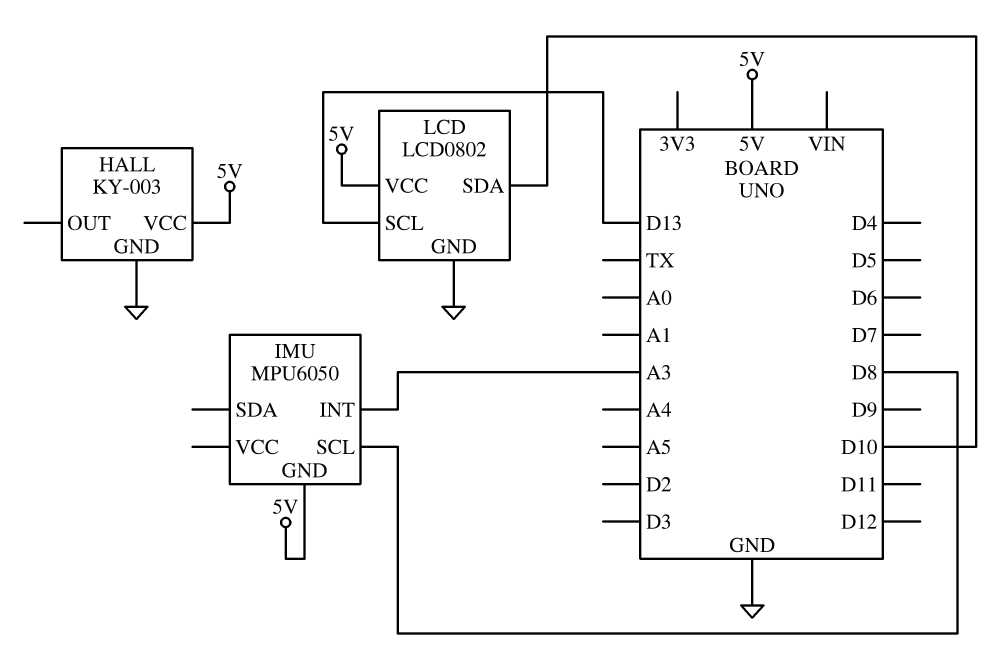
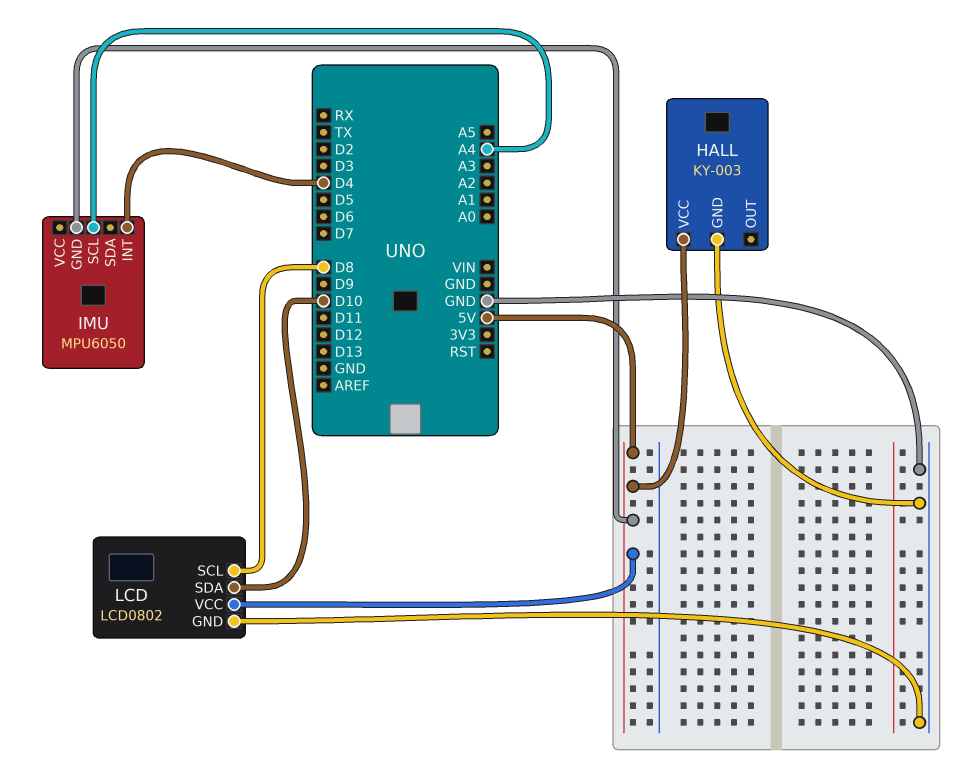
IMU pin INT: A3 -> D4
IMU pin SCL: D8 -> A4
LCD pin SCL: D13 -> D8

